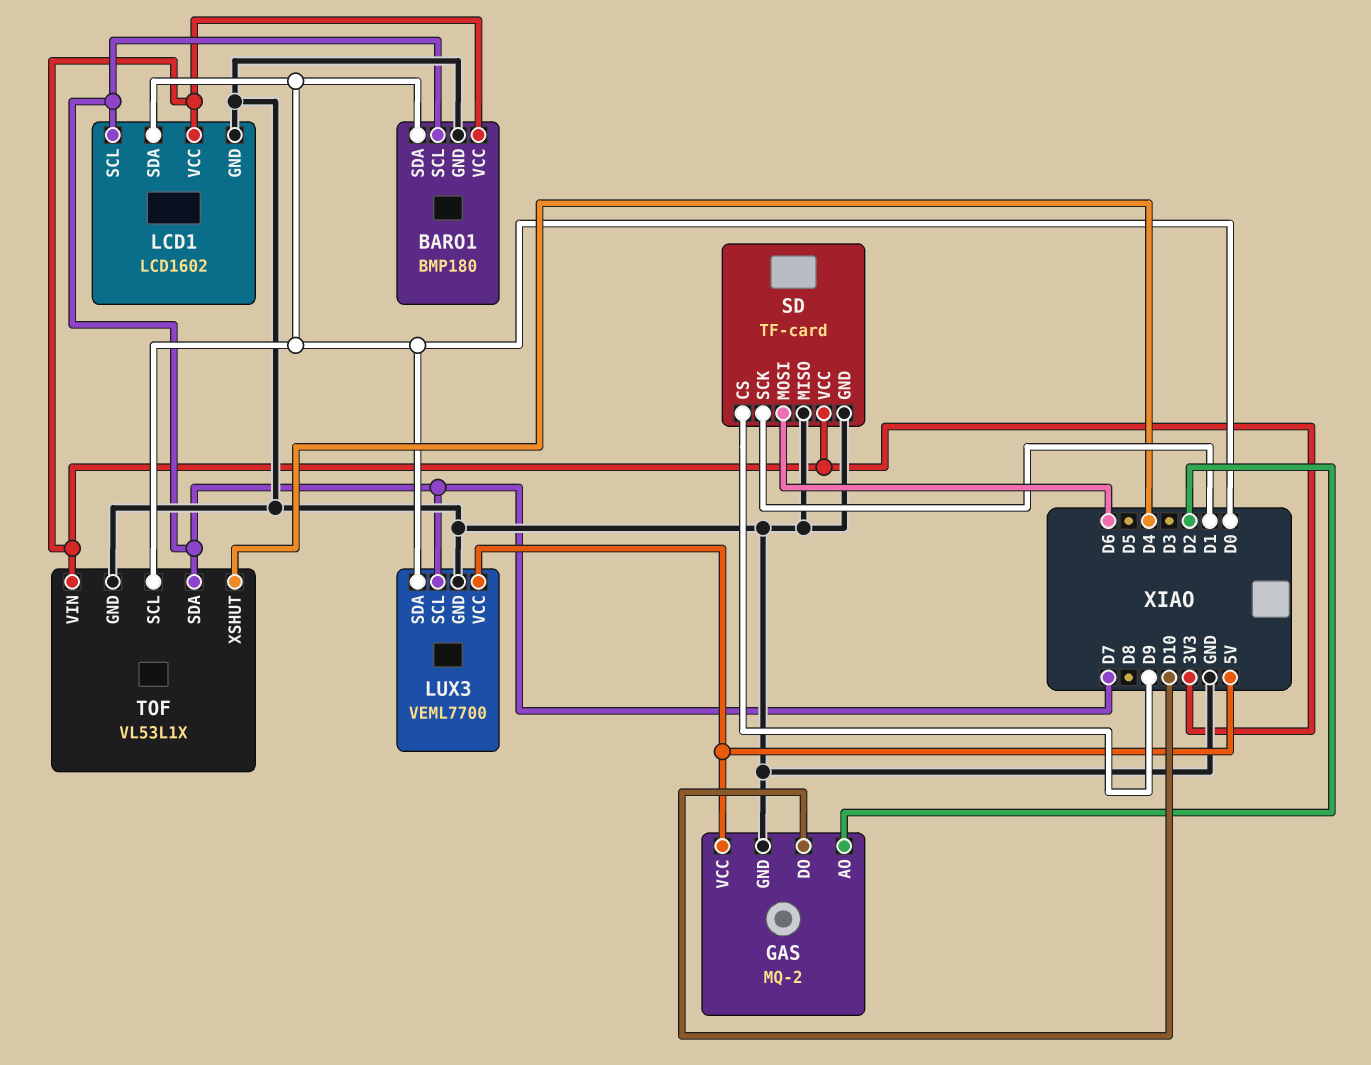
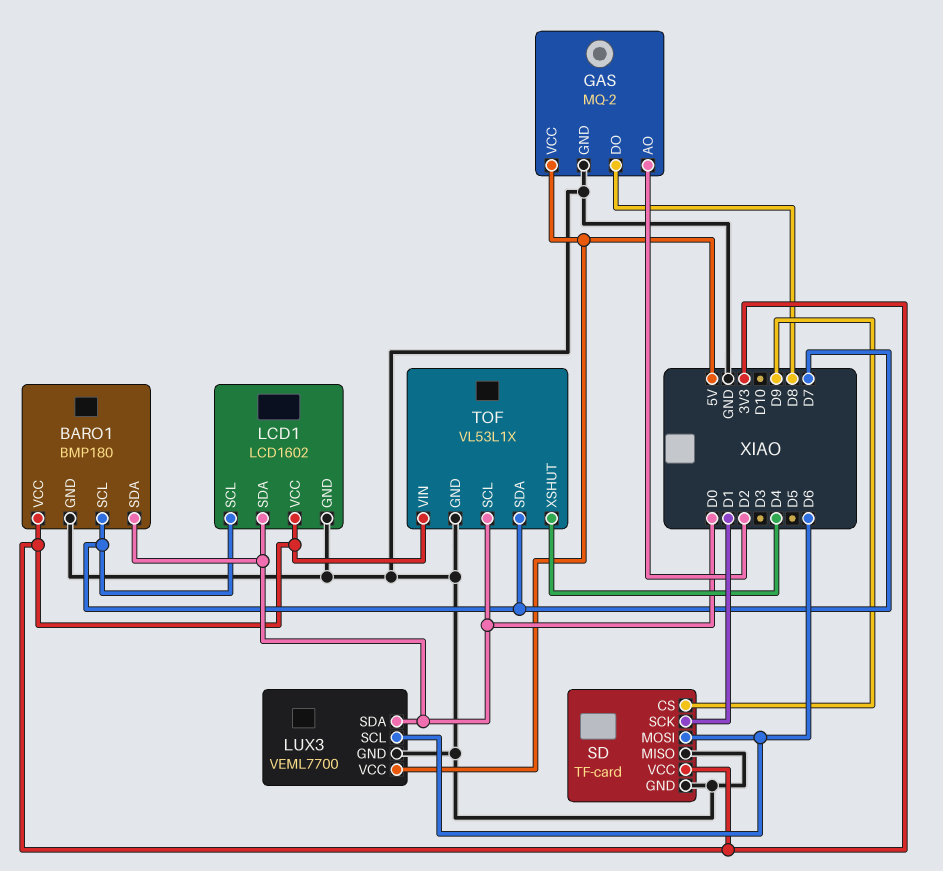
GAS pin DO: D10 -> D8
LUX3 pin SCL: D7 -> D6

